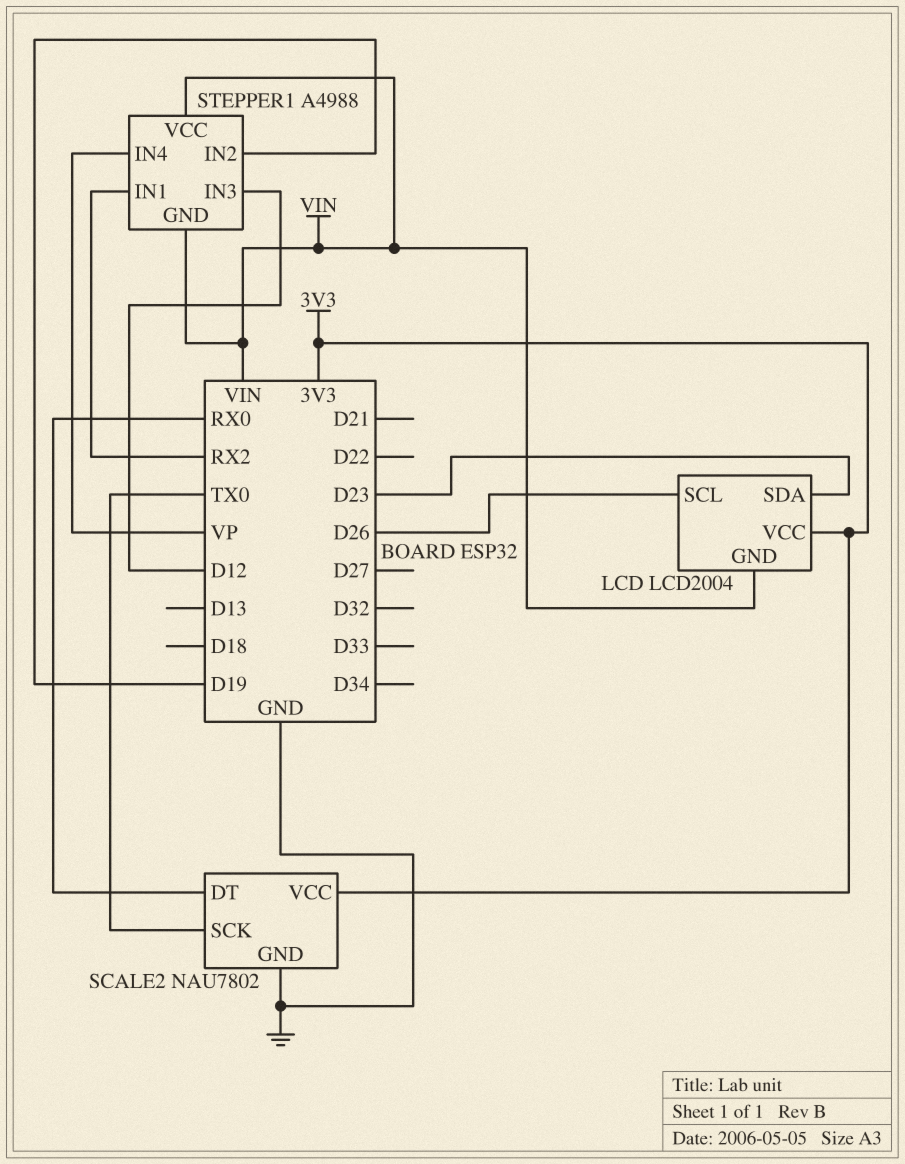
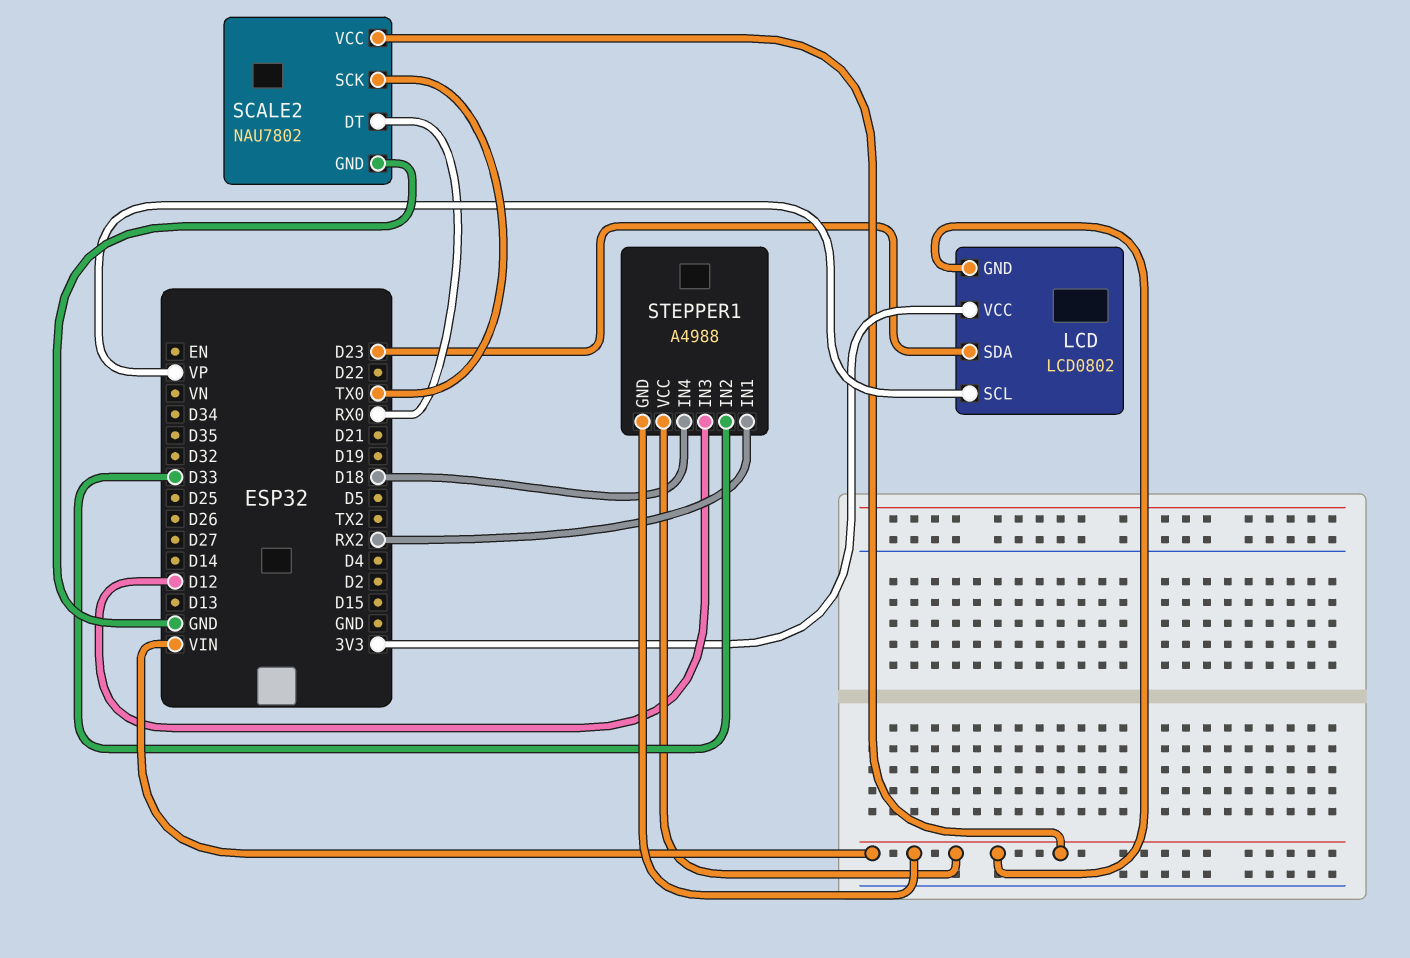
LCD: LCD2004 -> LCD0802
LCD pin SCL: D26 -> VP
SCALE2 pin VCC: 3V3 -> VIN
STEPPER1 pin IN2: D19 -> D33
STEPPER1 pin IN4: VP -> D18

